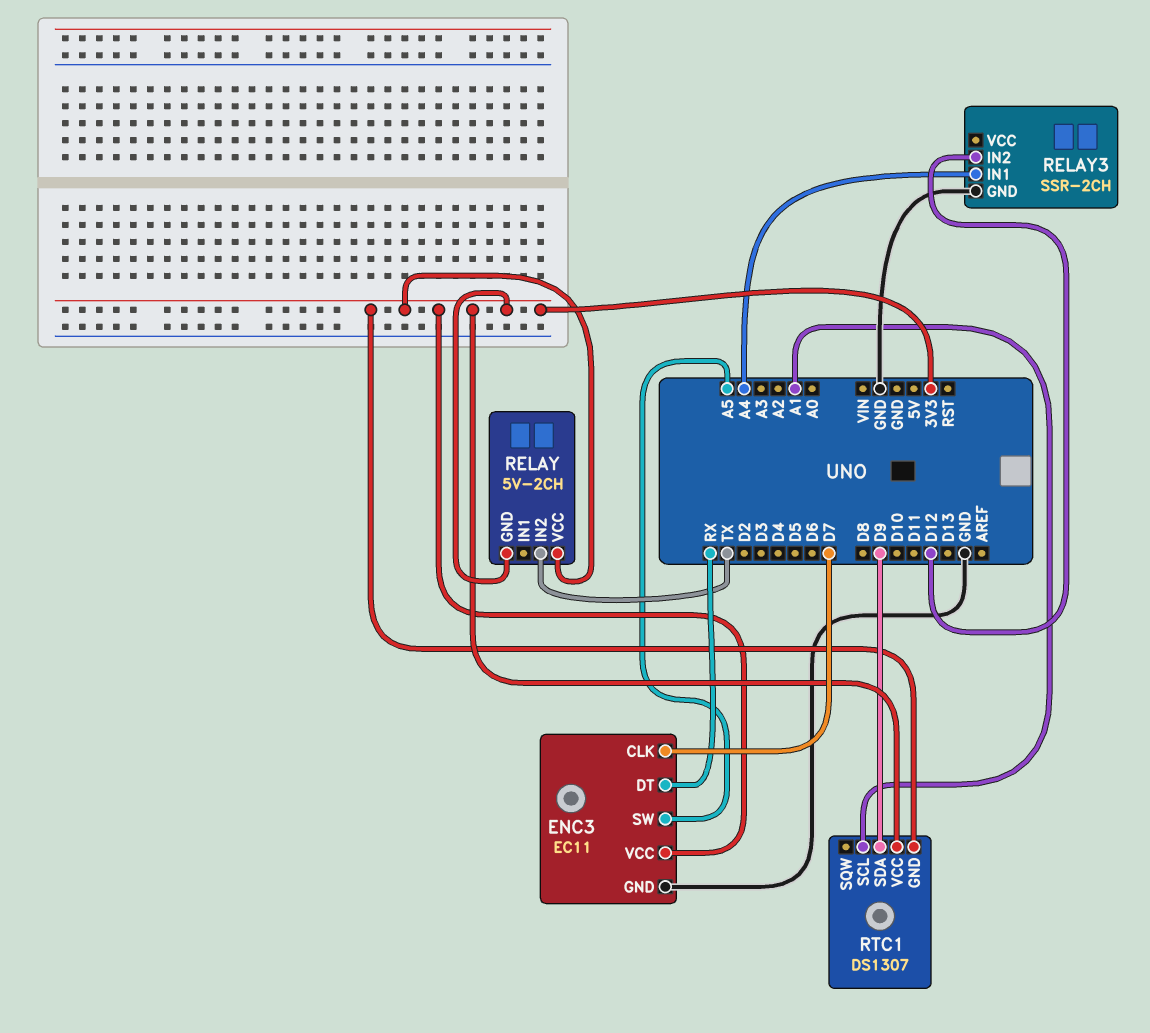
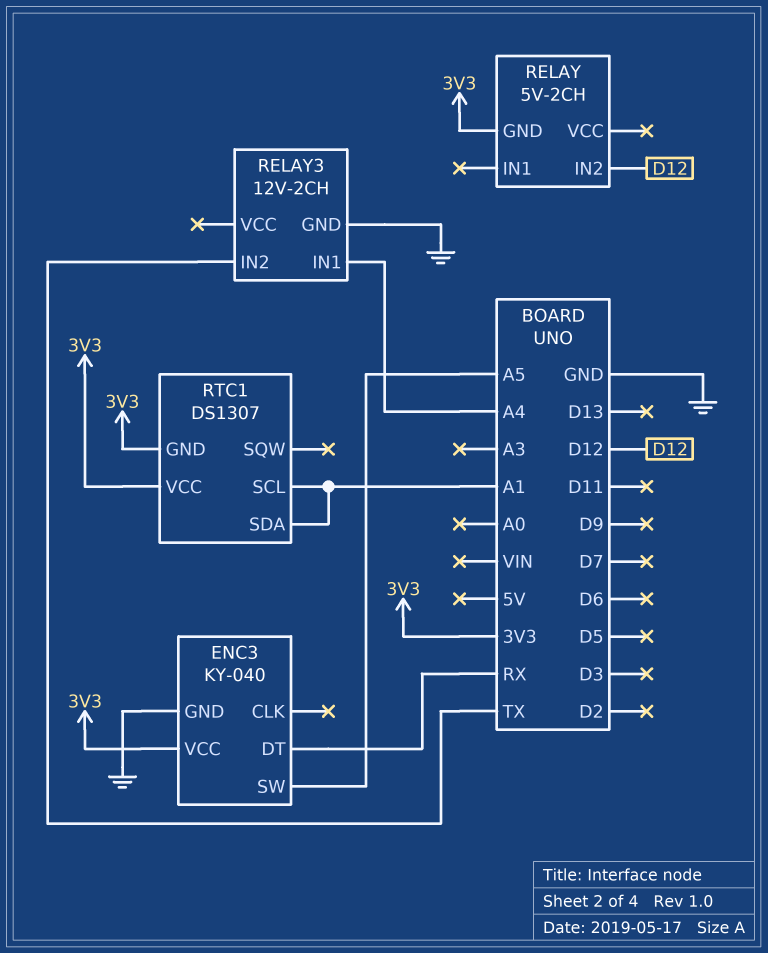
ENC3: EC11 -> KY-040
ENC3 pin CLK: D7 -> none
RELAY pin IN2: TX -> D12
RELAY pin VCC: 3V3 -> none
RELAY3: SSR-2CH -> 12V-2CH
RELAY3 pin IN2: D12 -> TX
RTC1 pin SDA: D9 -> A1

